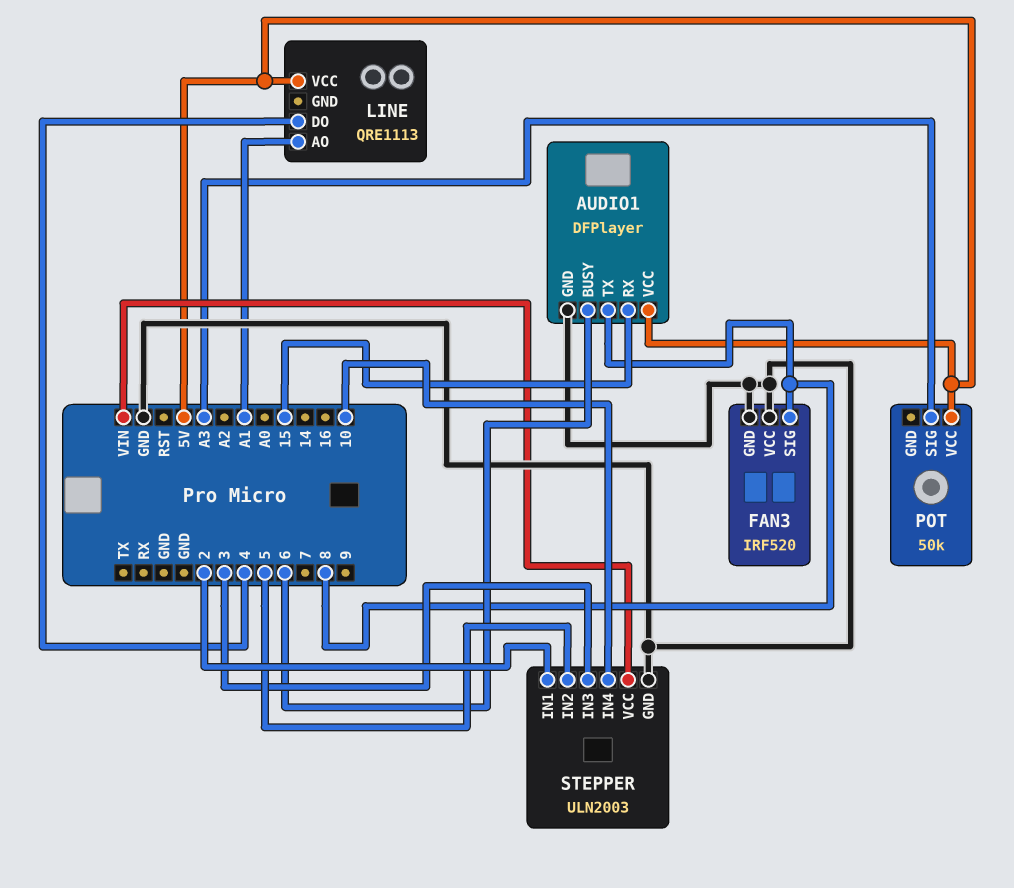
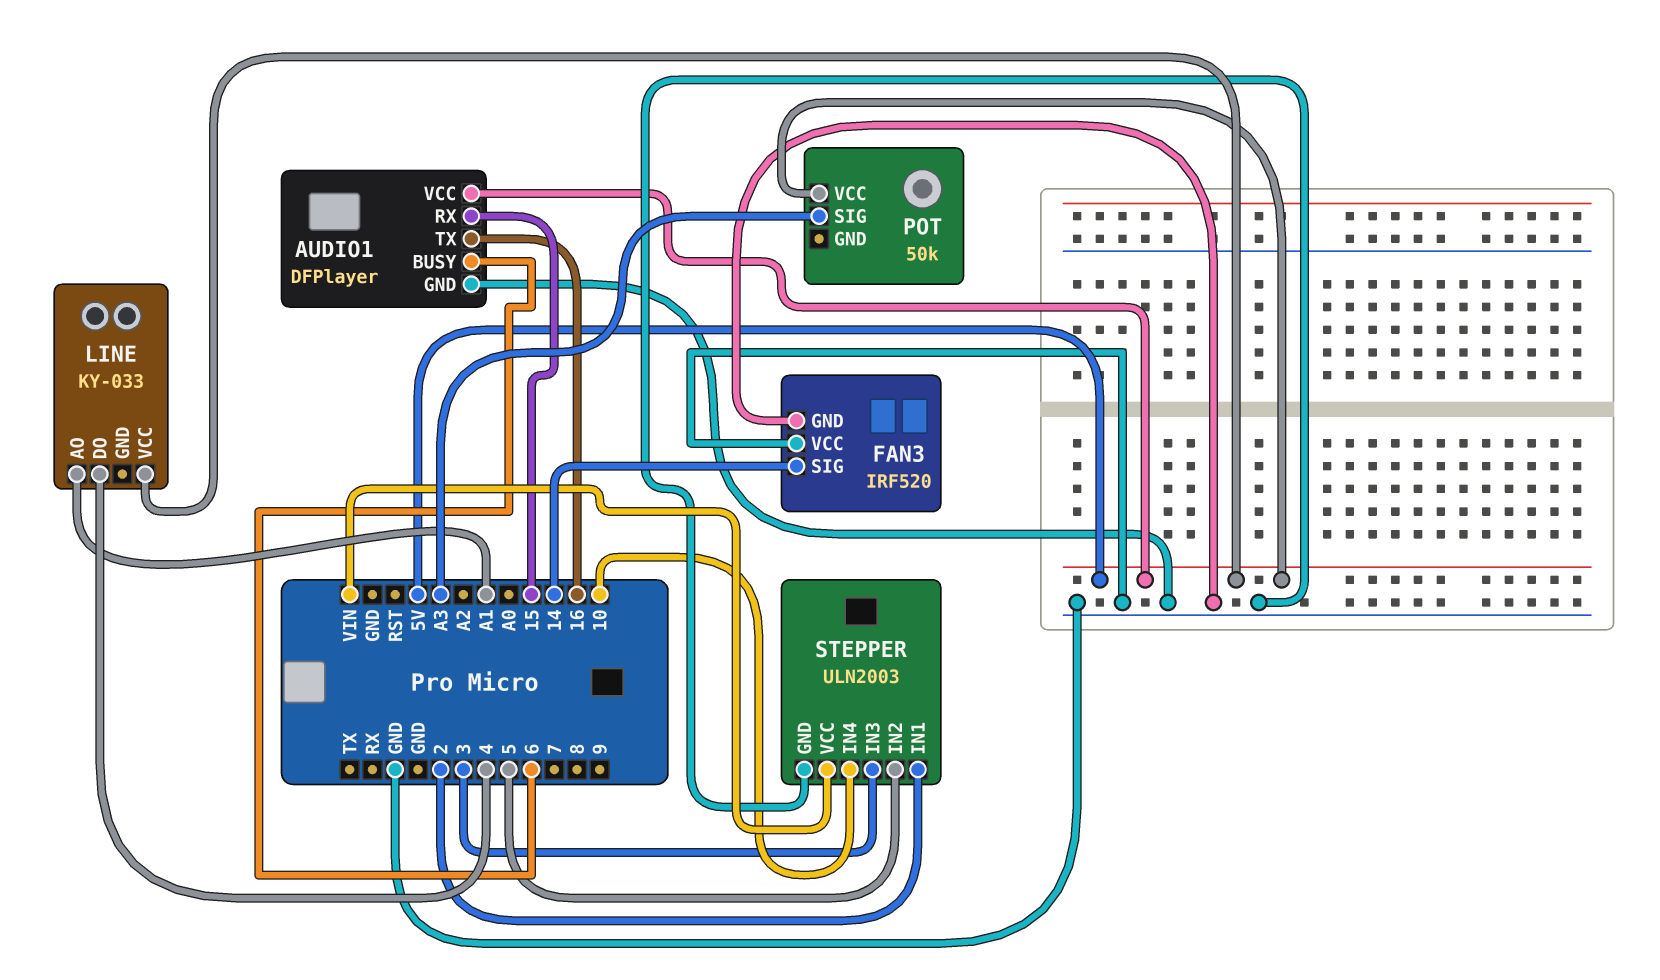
AUDIO1 pin TX: 8 -> 16
FAN3 pin SIG: 8 -> 14
LINE: QRE1113 -> KY-033

